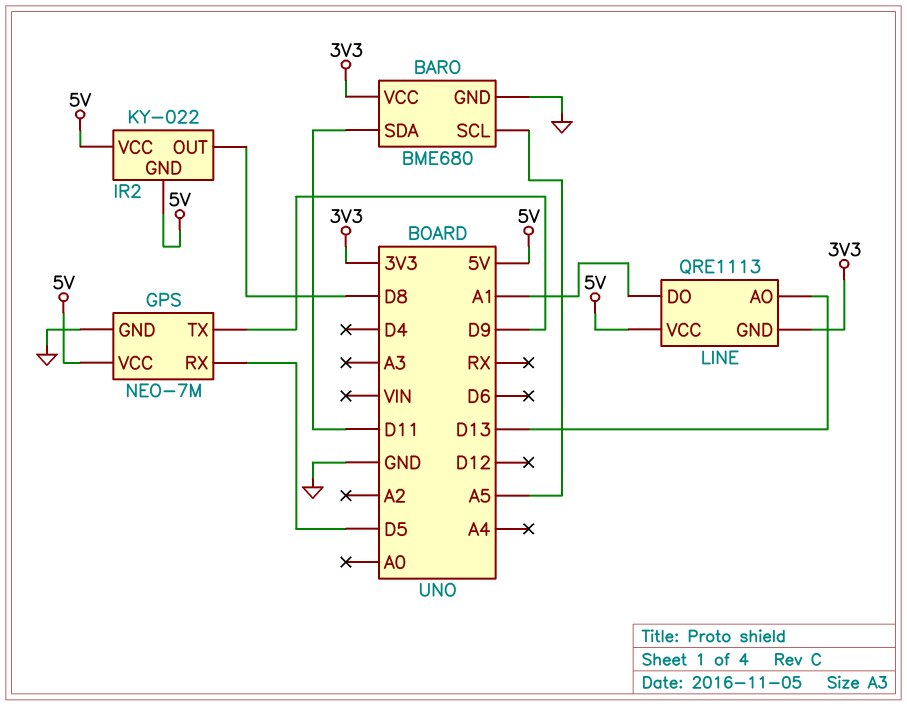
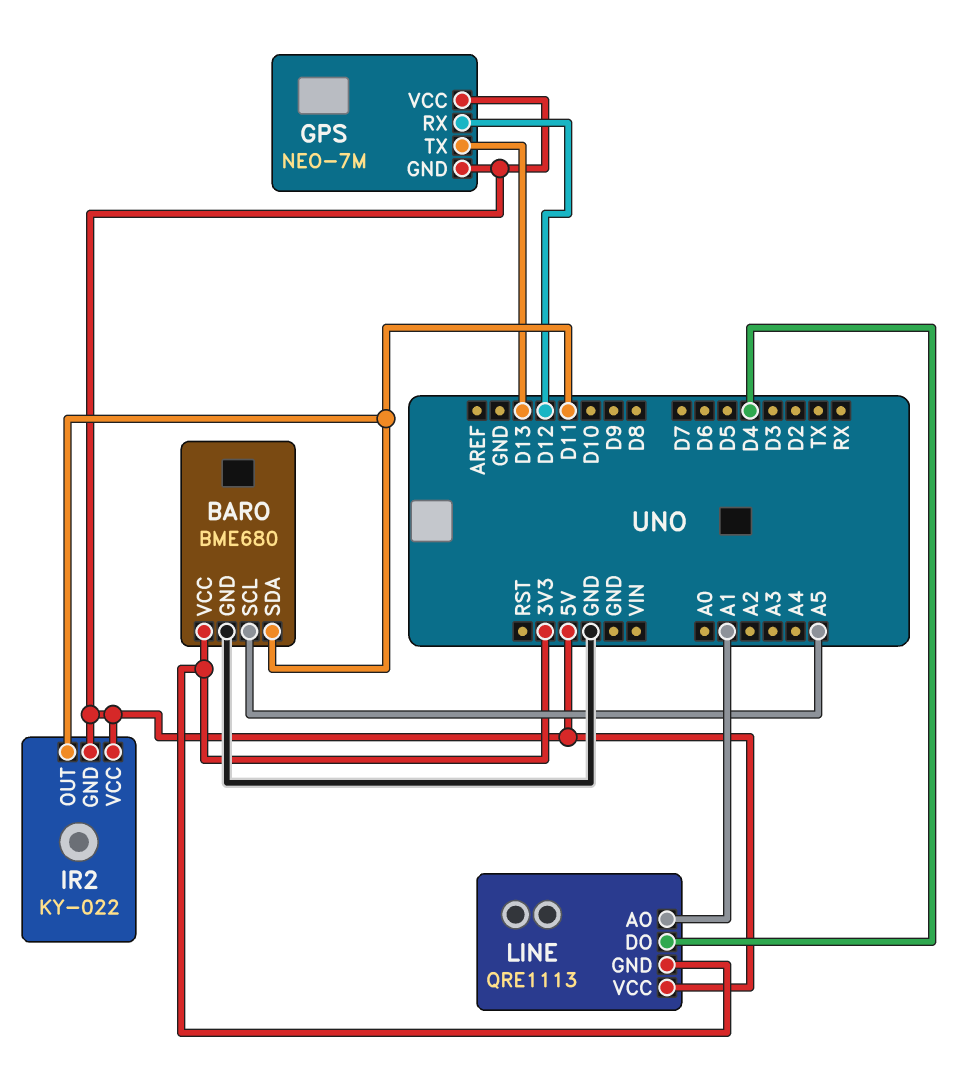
GPS pin GND: GND -> 5V
GPS pin RX: D5 -> D12
GPS pin TX: D9 -> D13
IR2 pin OUT: D8 -> D11
LINE pin AO: D13 -> A1
LINE pin DO: A1 -> D4

